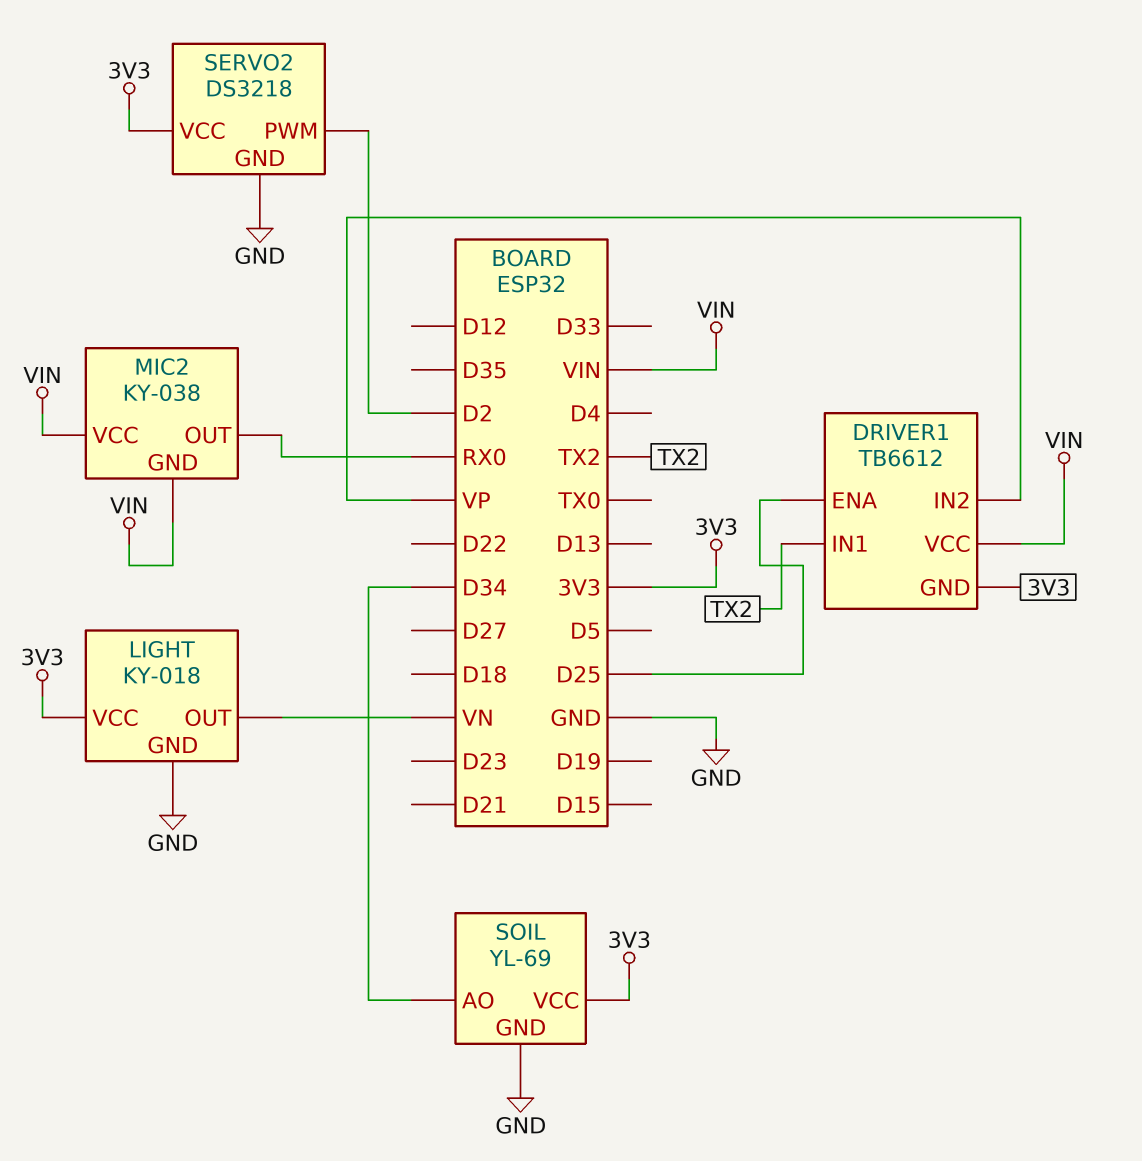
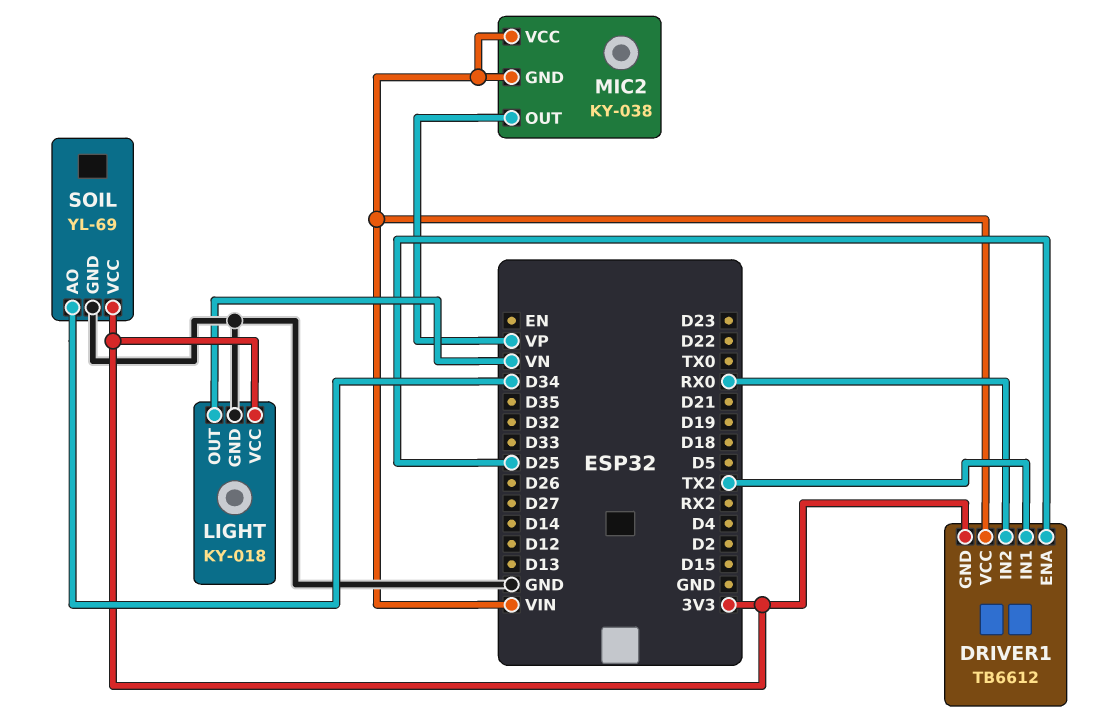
DRIVER1 pin IN2: VP -> RX0
MIC2 pin OUT: RX0 -> VP
SERVO2: DS3218 -> none
SERVO2 pin GND: GND -> none
SERVO2 pin PWM: D2 -> none
SERVO2 pin VCC: 3V3 -> none

